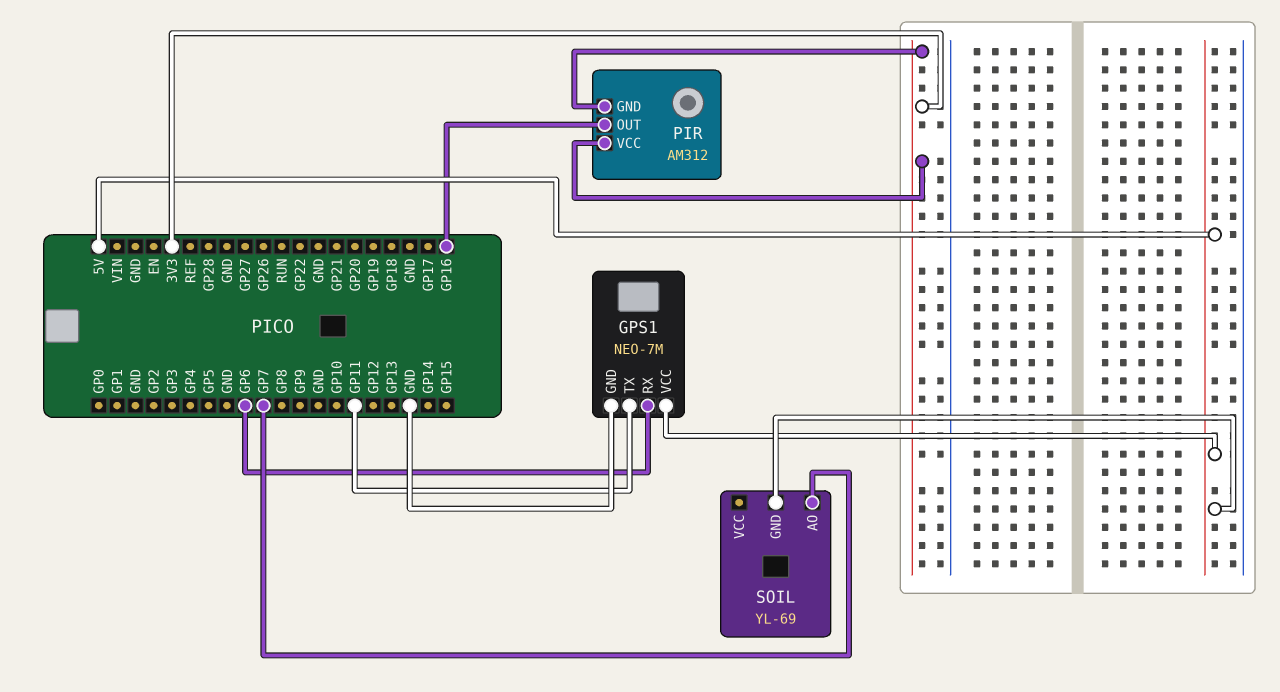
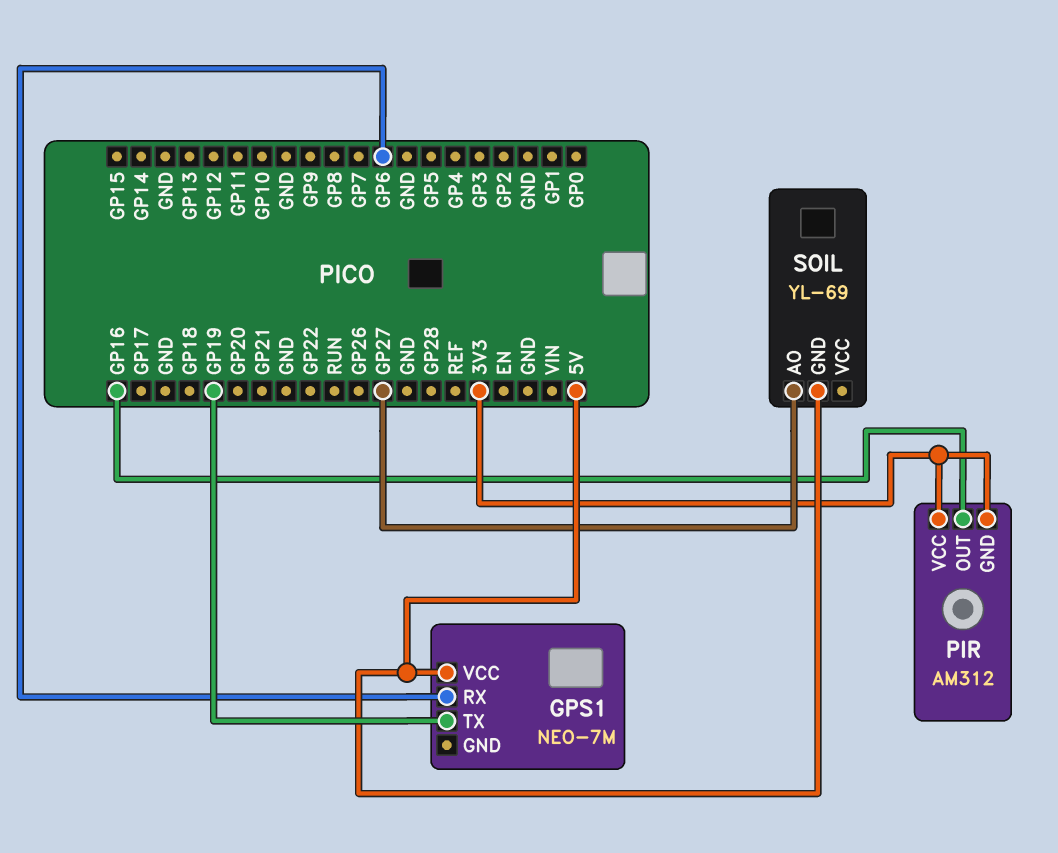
GPS1 pin GND: GND -> none
GPS1 pin TX: GP11 -> GP19
SOIL pin AO: GP7 -> GP27

